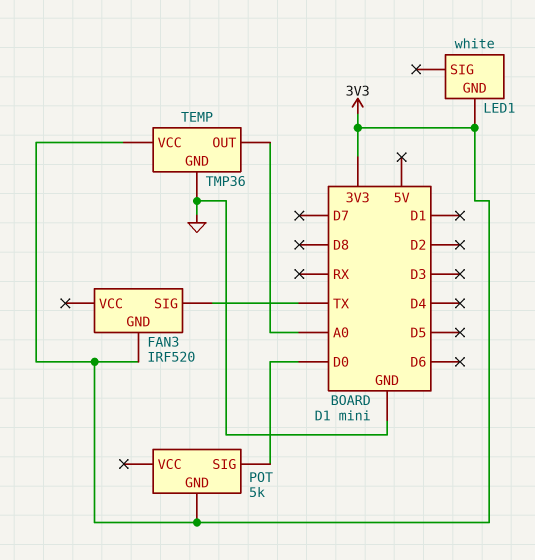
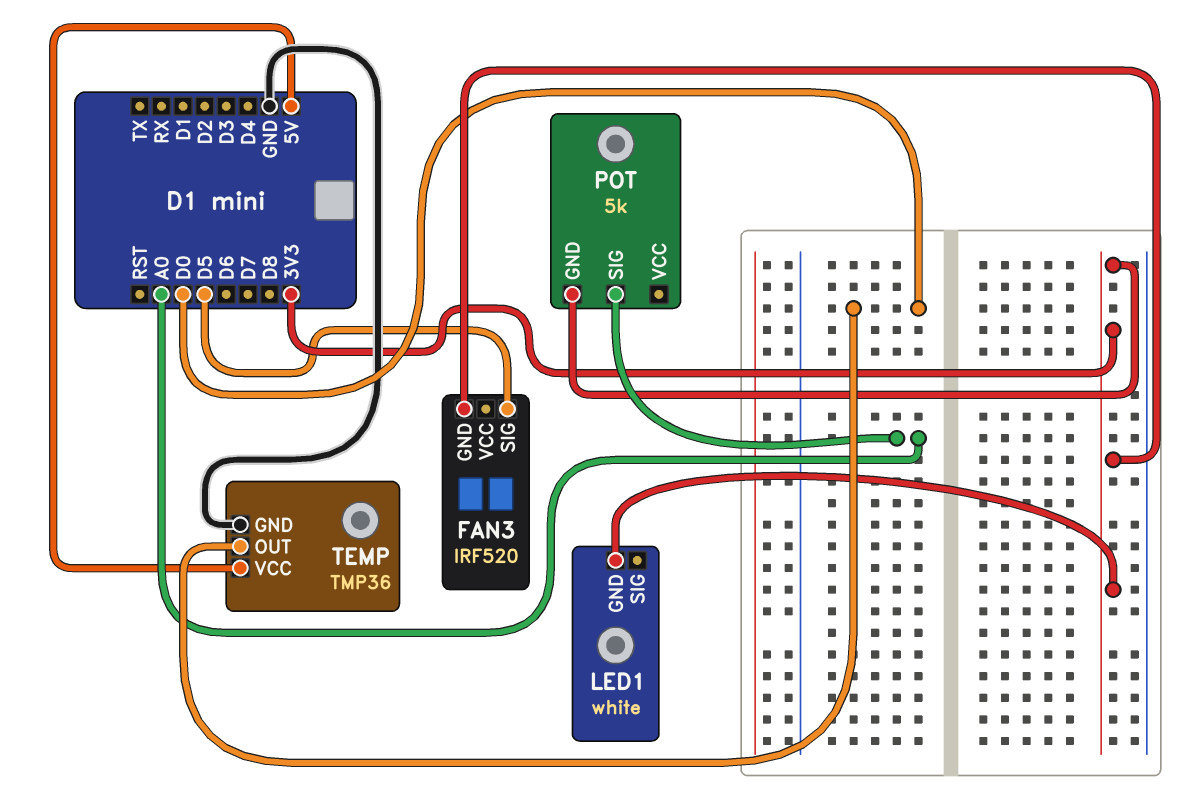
FAN3 pin SIG: TX -> D5
POT pin SIG: D0 -> A0
TEMP pin OUT: A0 -> D0
TEMP pin VCC: 3V3 -> 5V

